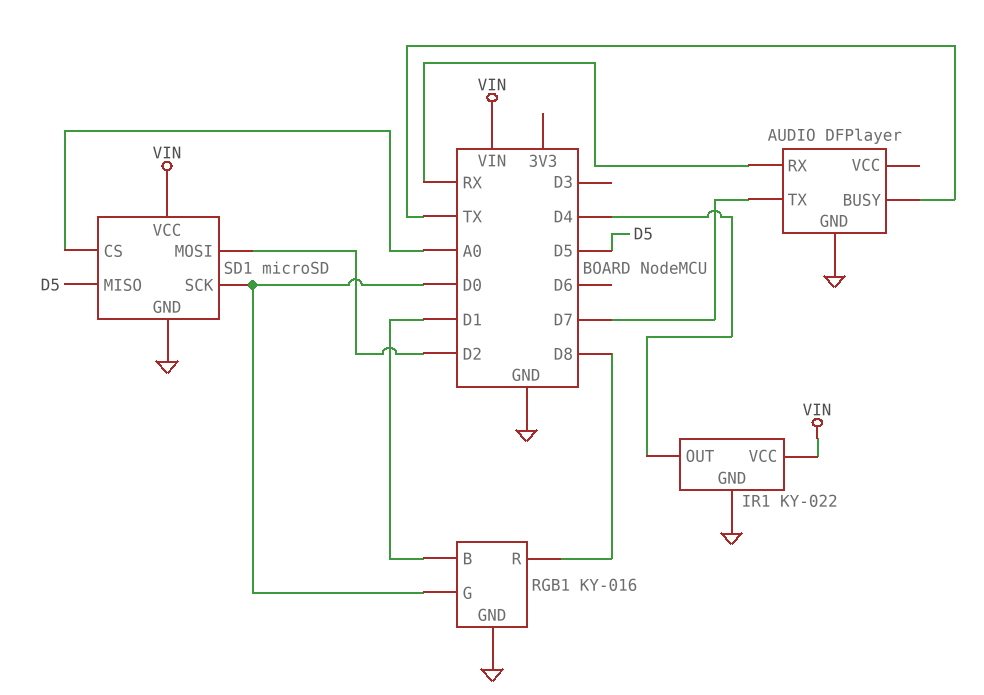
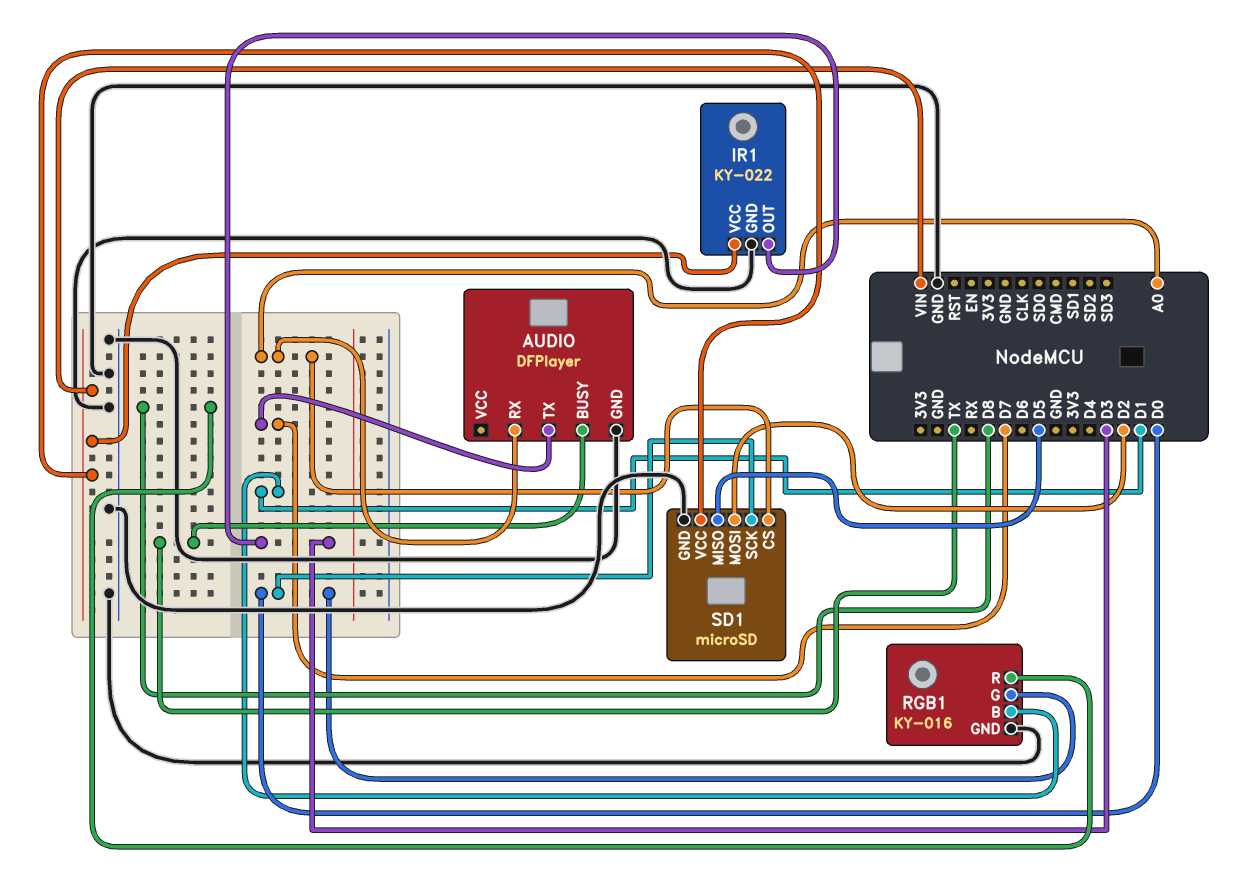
AUDIO pin RX: RX -> A0
IR1 pin OUT: D4 -> D3

